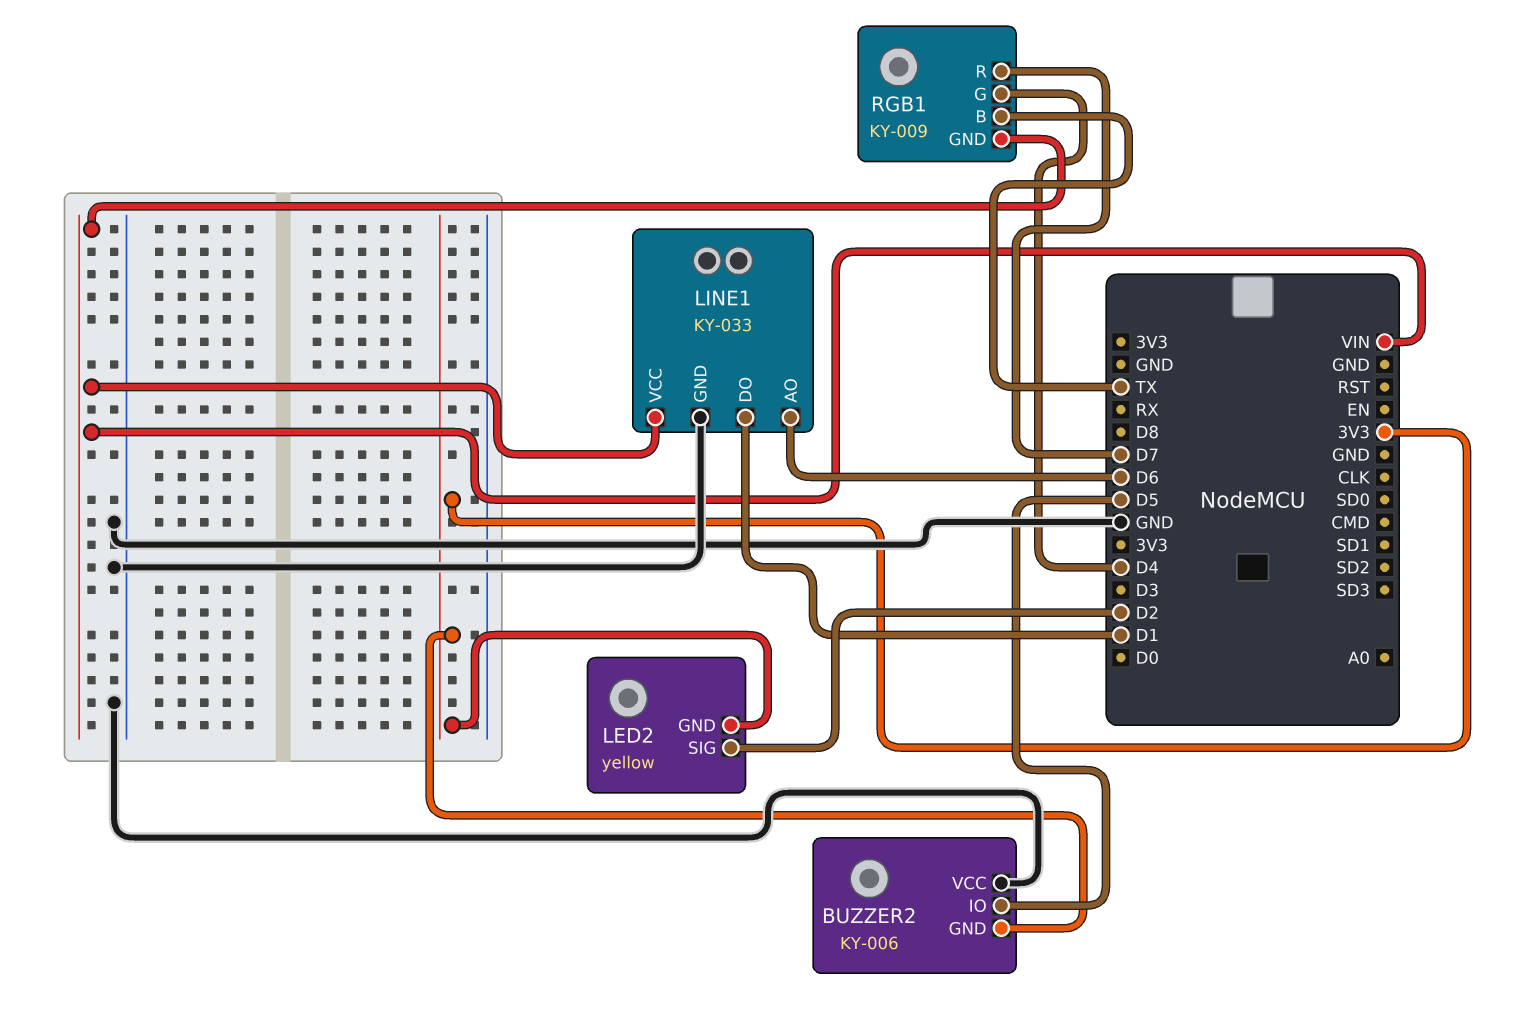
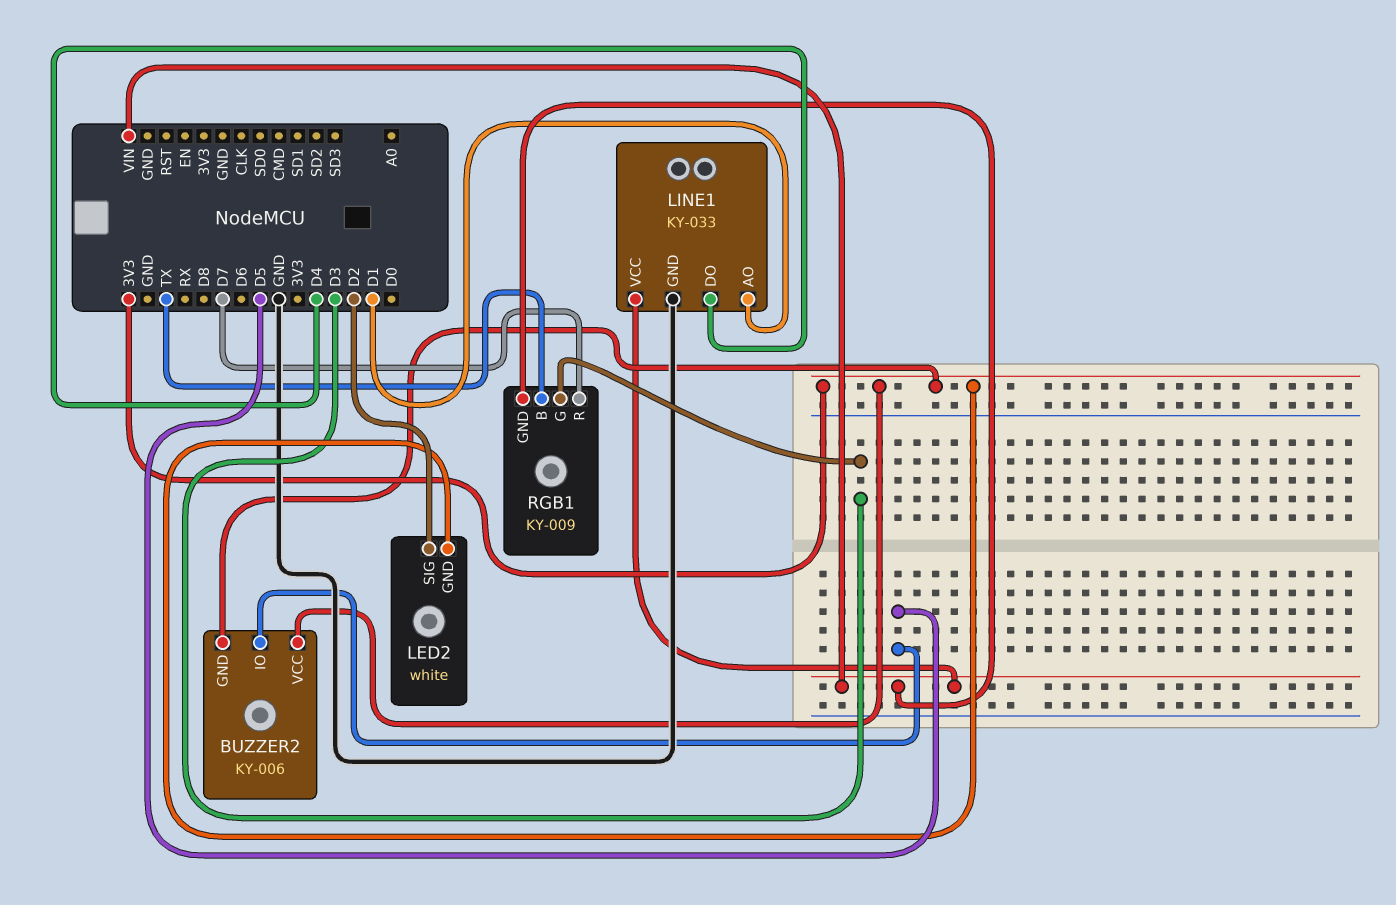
BUZZER2 pin VCC: GND -> 3V3
LED2: yellow -> white
LINE1 pin AO: D6 -> D1
LINE1 pin DO: D1 -> D4
RGB1 pin G: D4 -> D3

